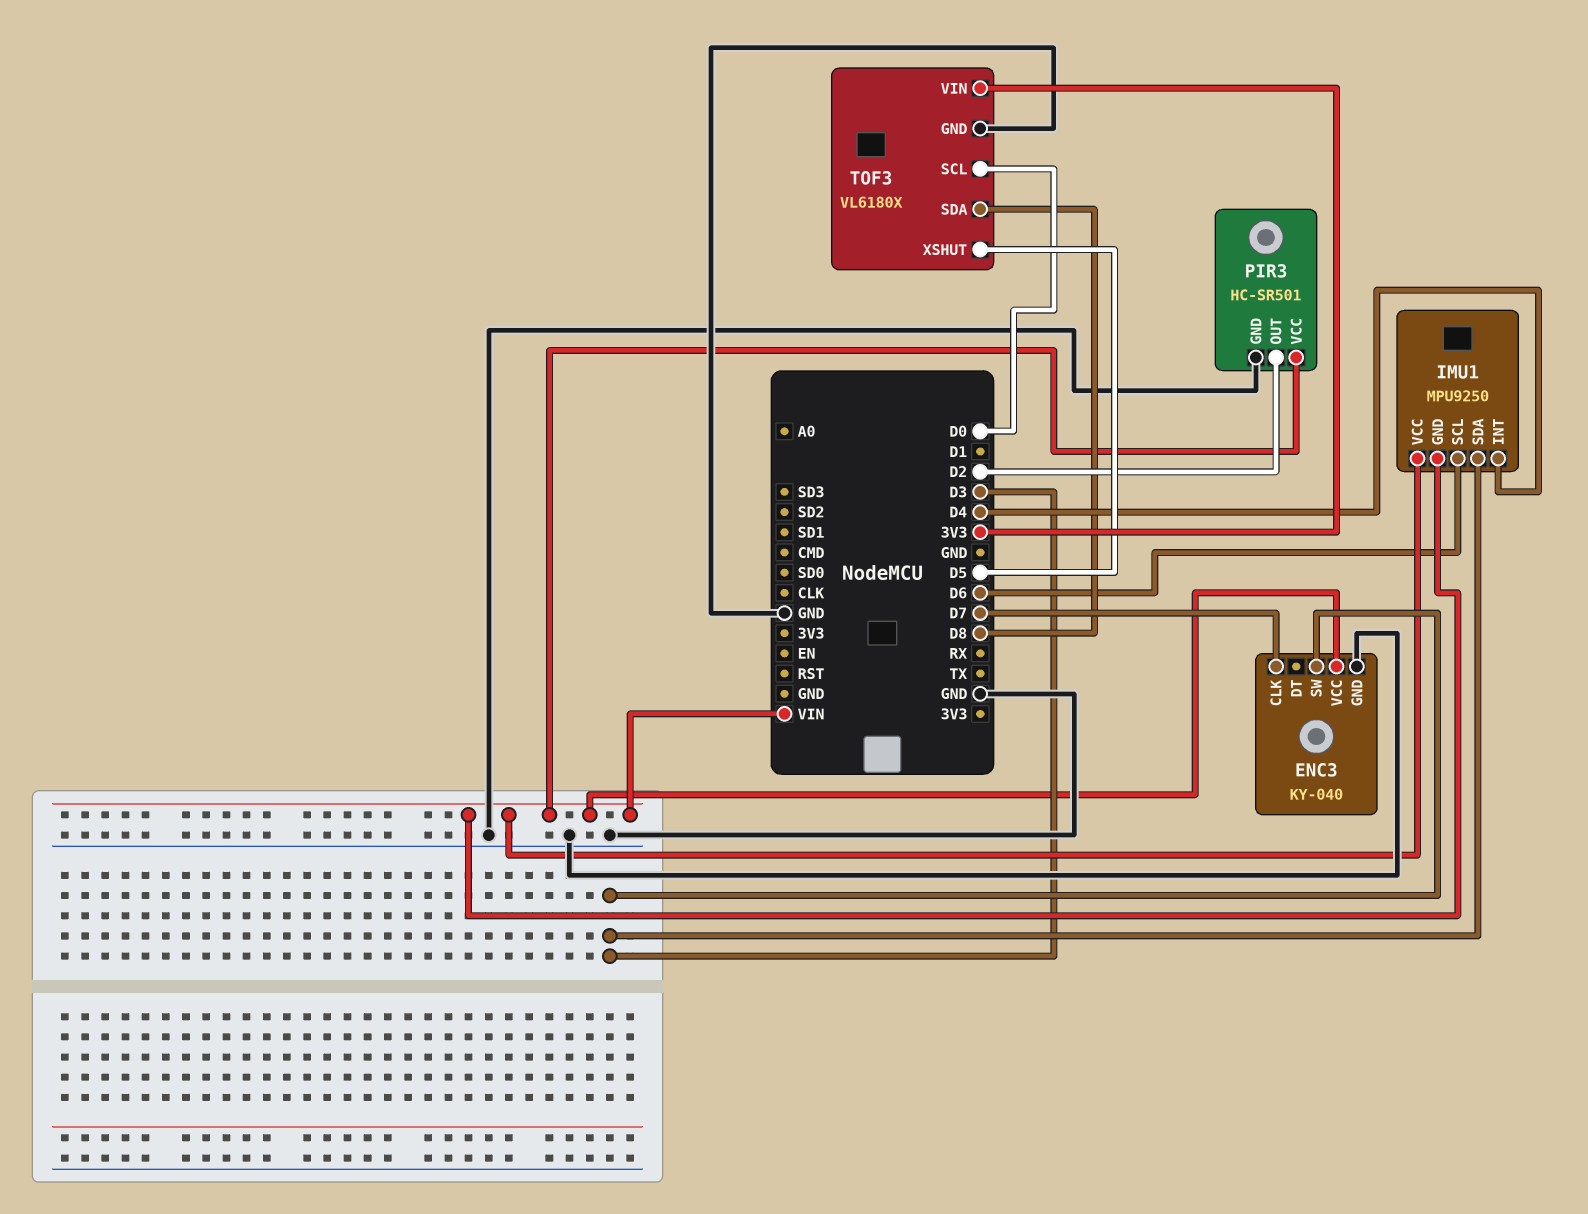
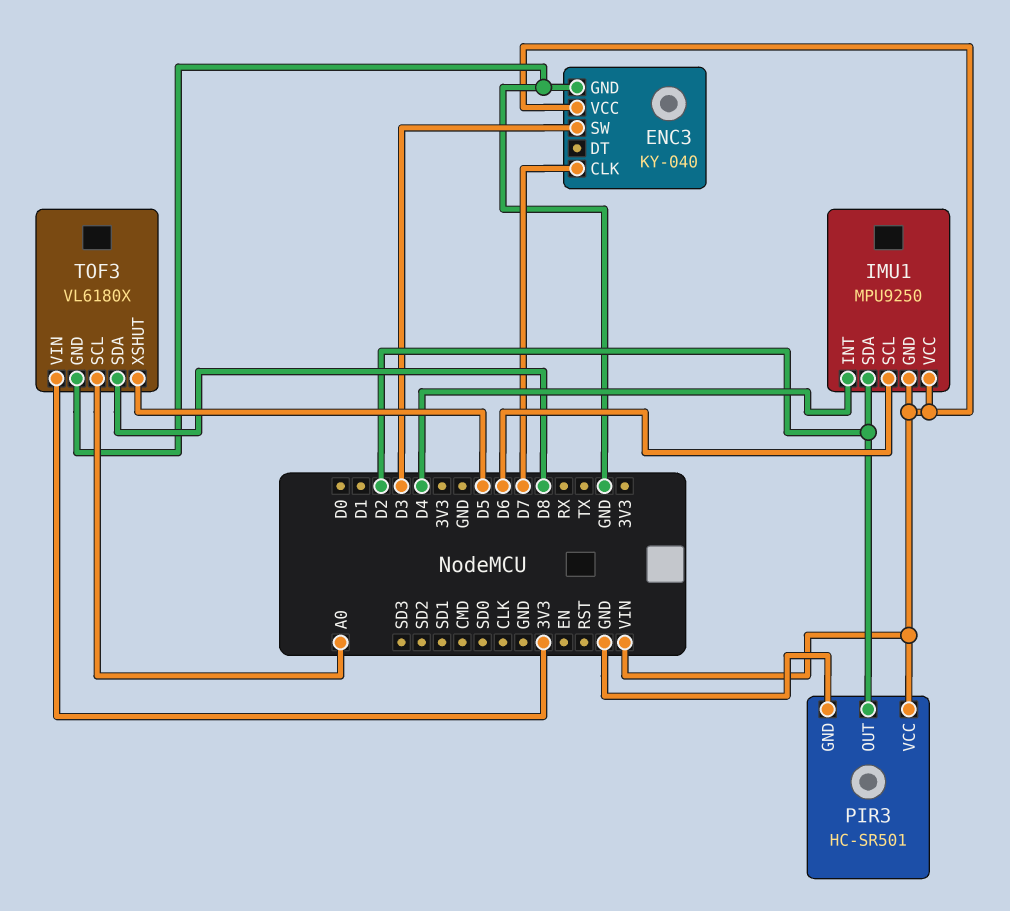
IMU1 pin SDA: D3 -> D2
TOF3 pin SCL: D0 -> A0

